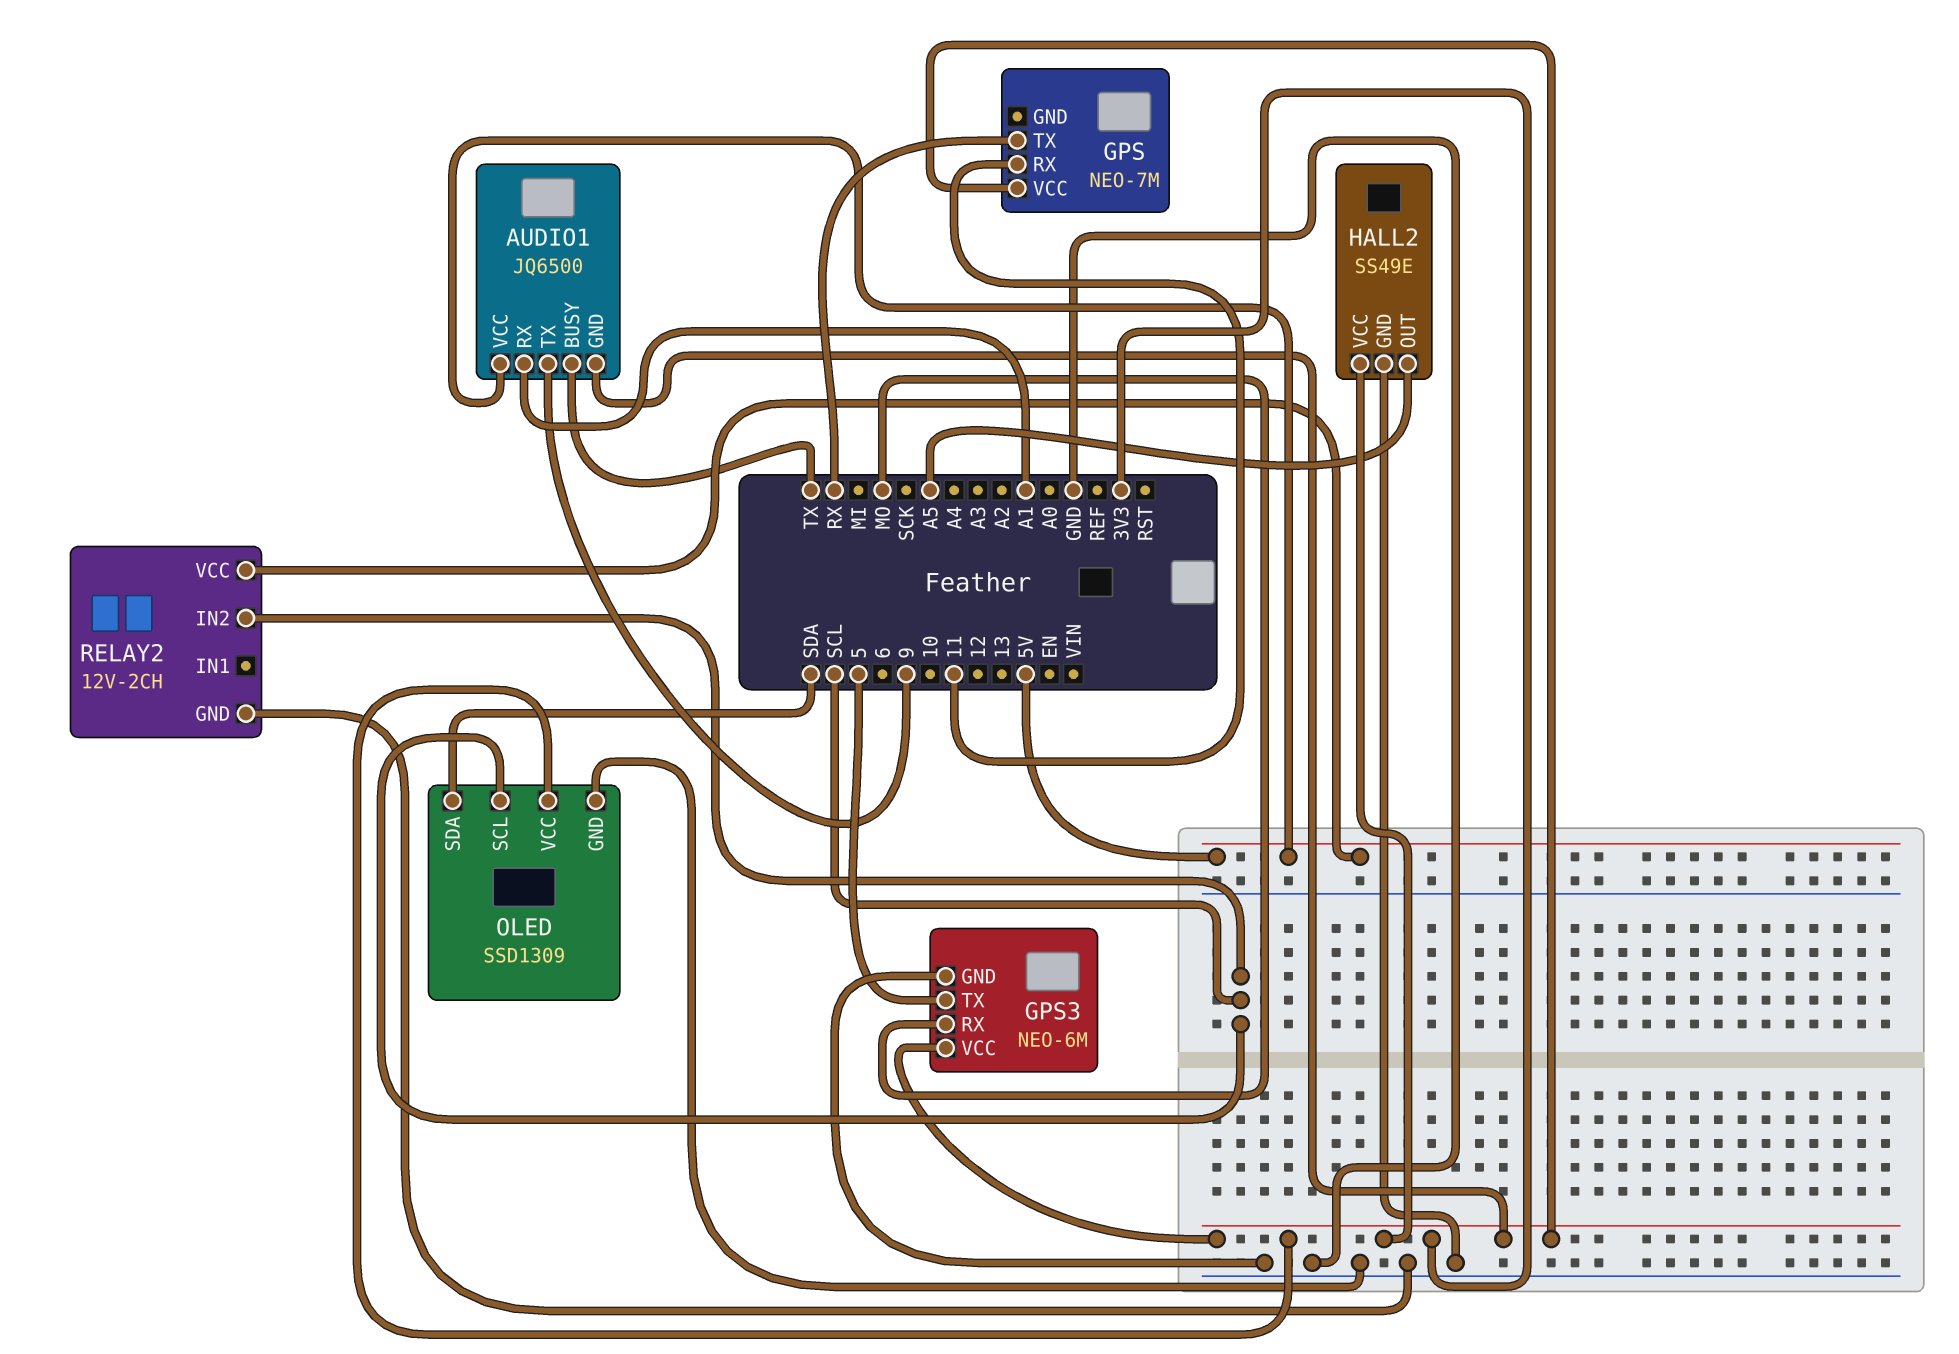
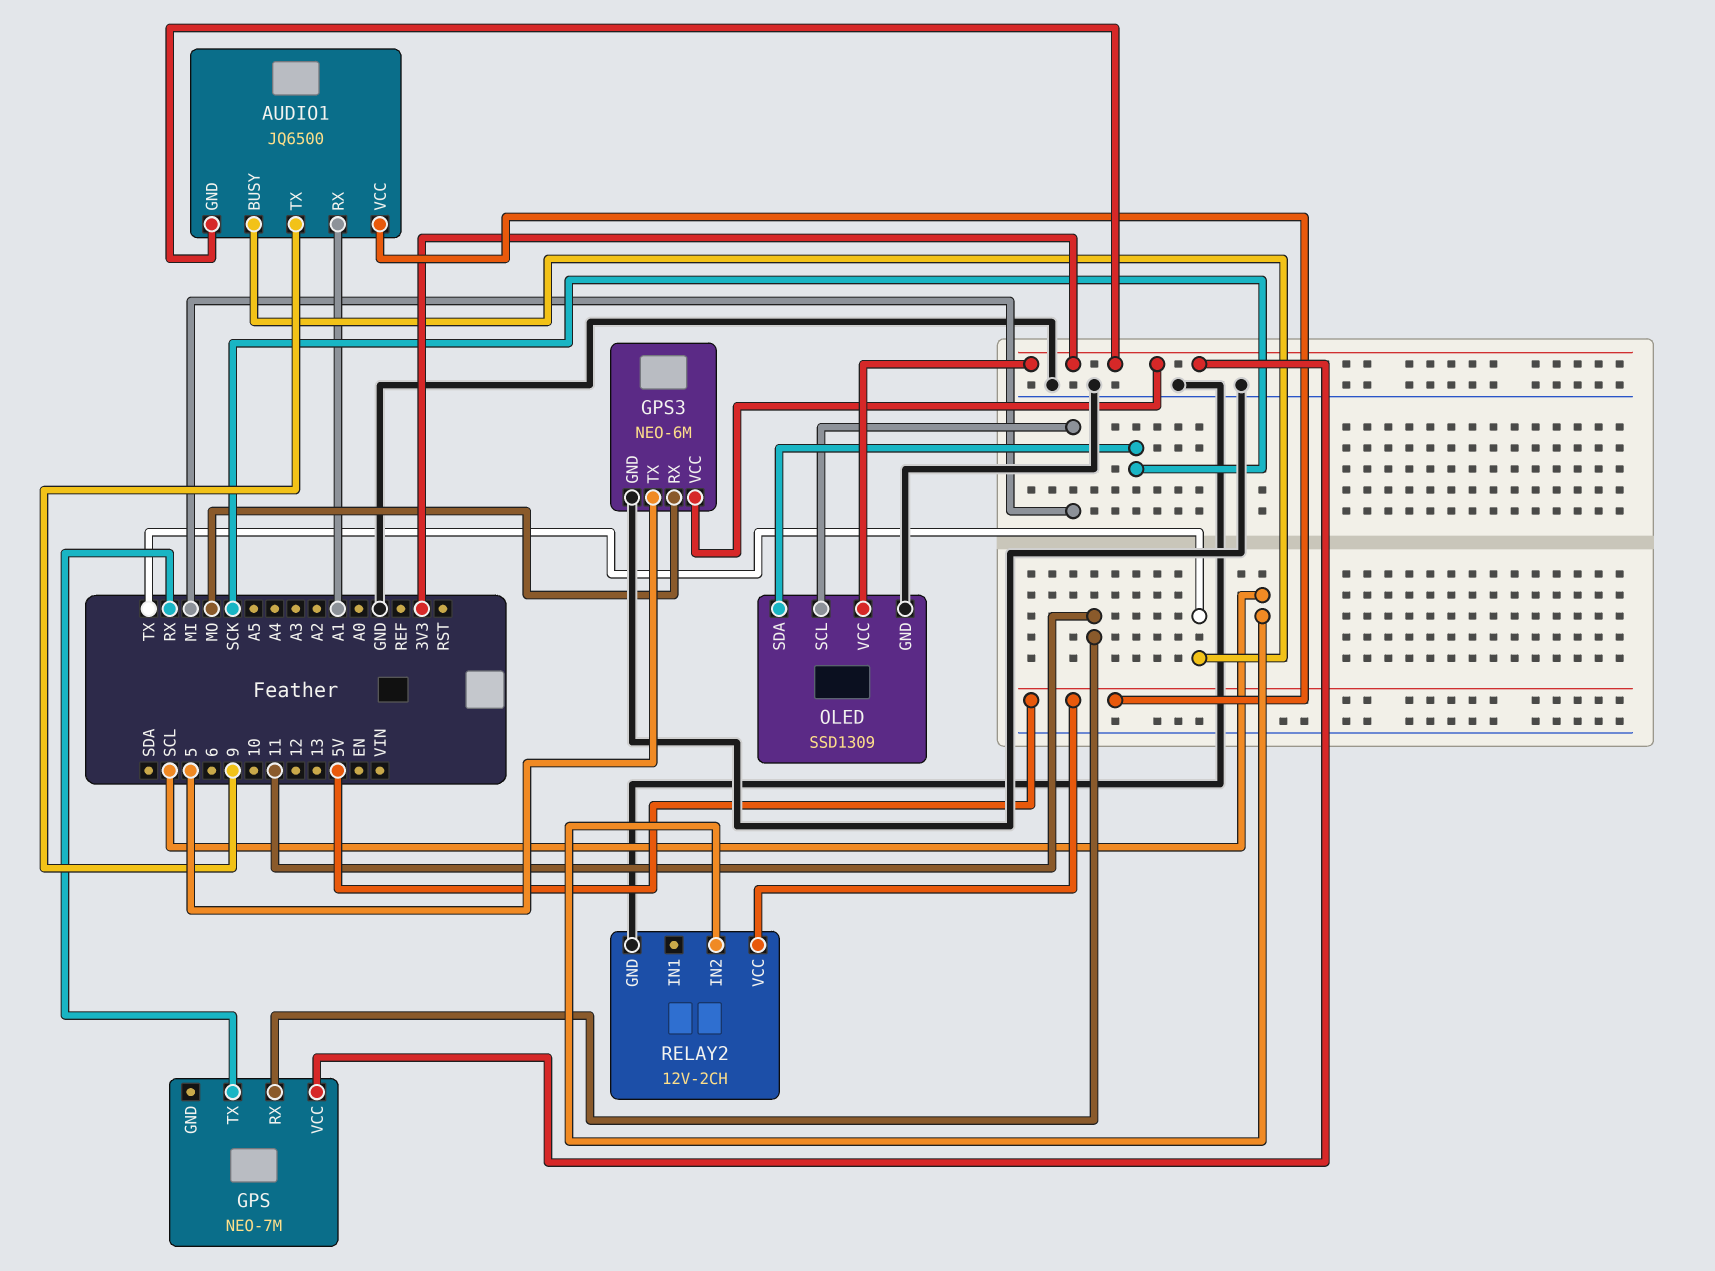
HALL2: SS49E -> none
HALL2 pin GND: GND -> none
HALL2 pin OUT: A5 -> none
HALL2 pin VCC: 3V3 -> none
OLED pin SCL: SCL -> MI
OLED pin SDA: SDA -> SCK

